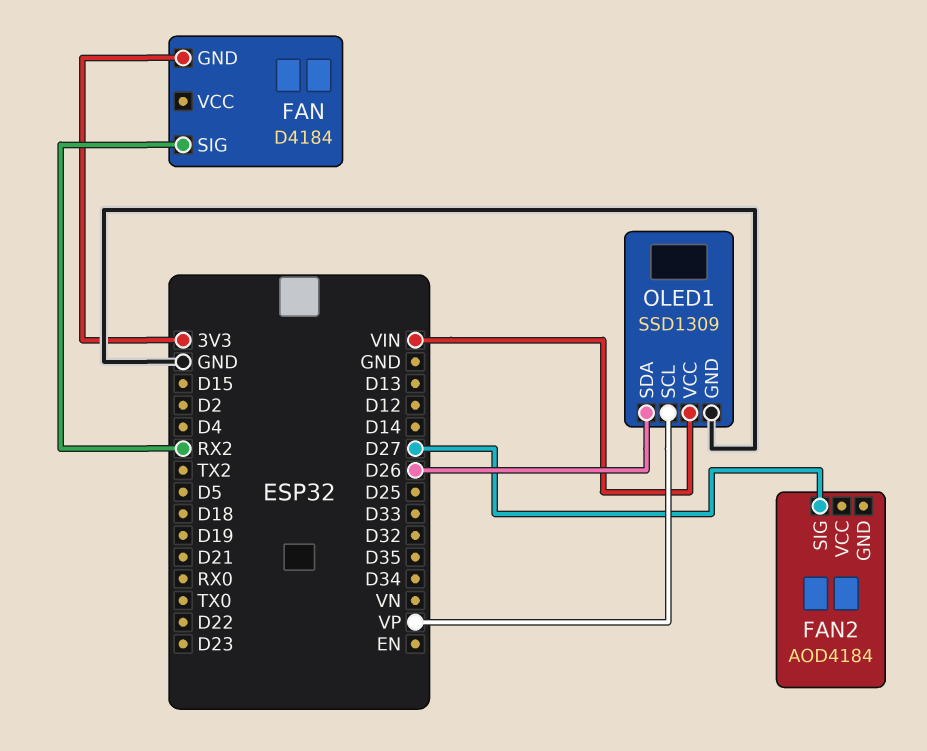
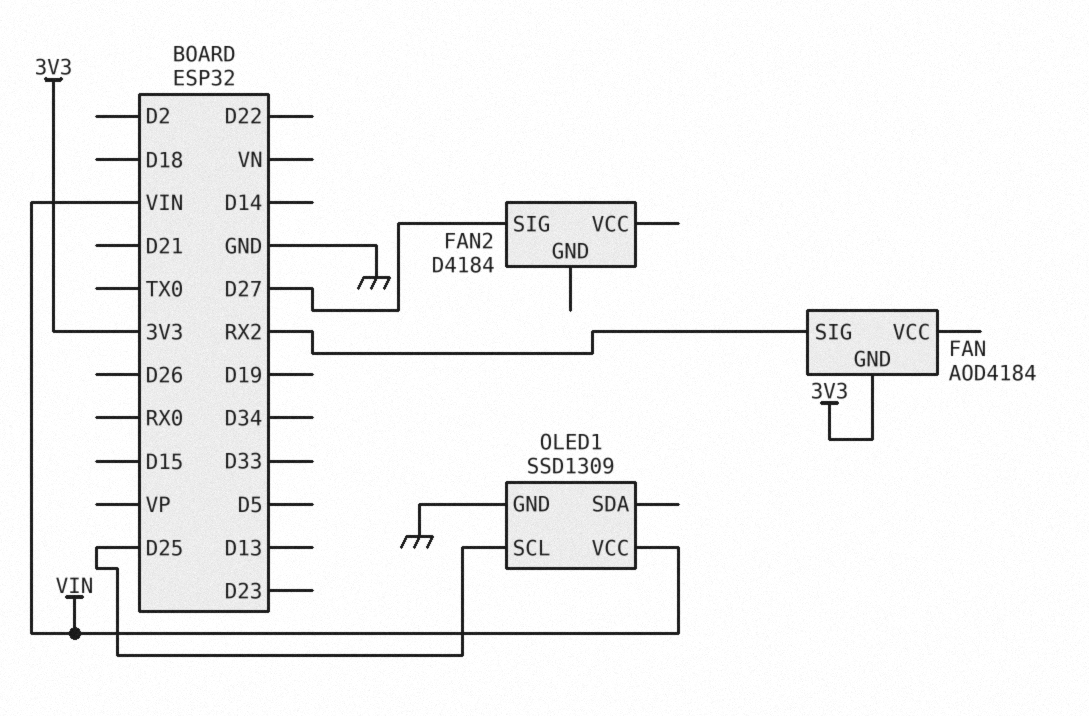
FAN: D4184 -> AOD4184
FAN2: AOD4184 -> D4184
OLED1 pin SCL: VP -> D25
OLED1 pin SDA: D26 -> none

